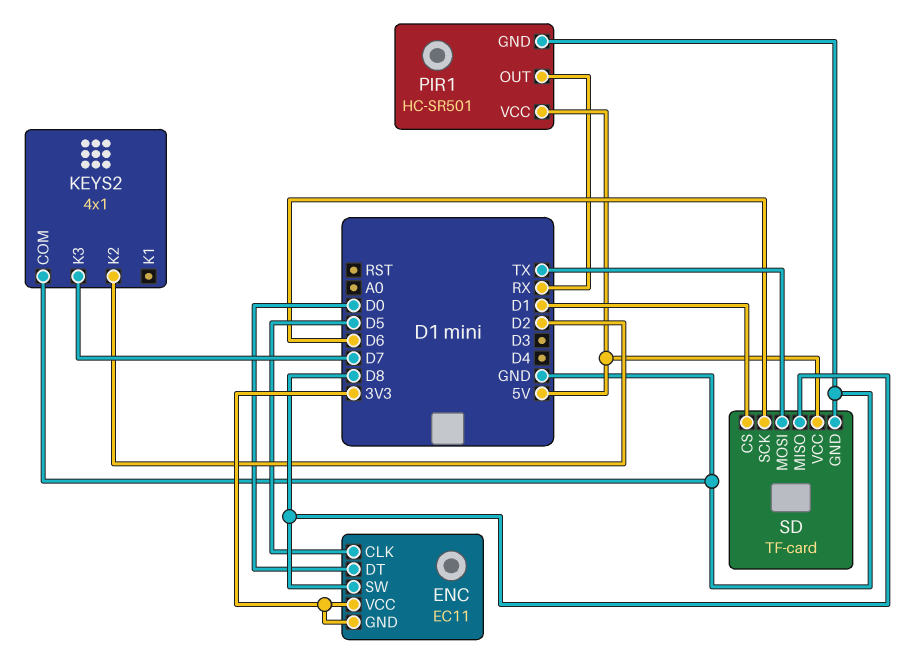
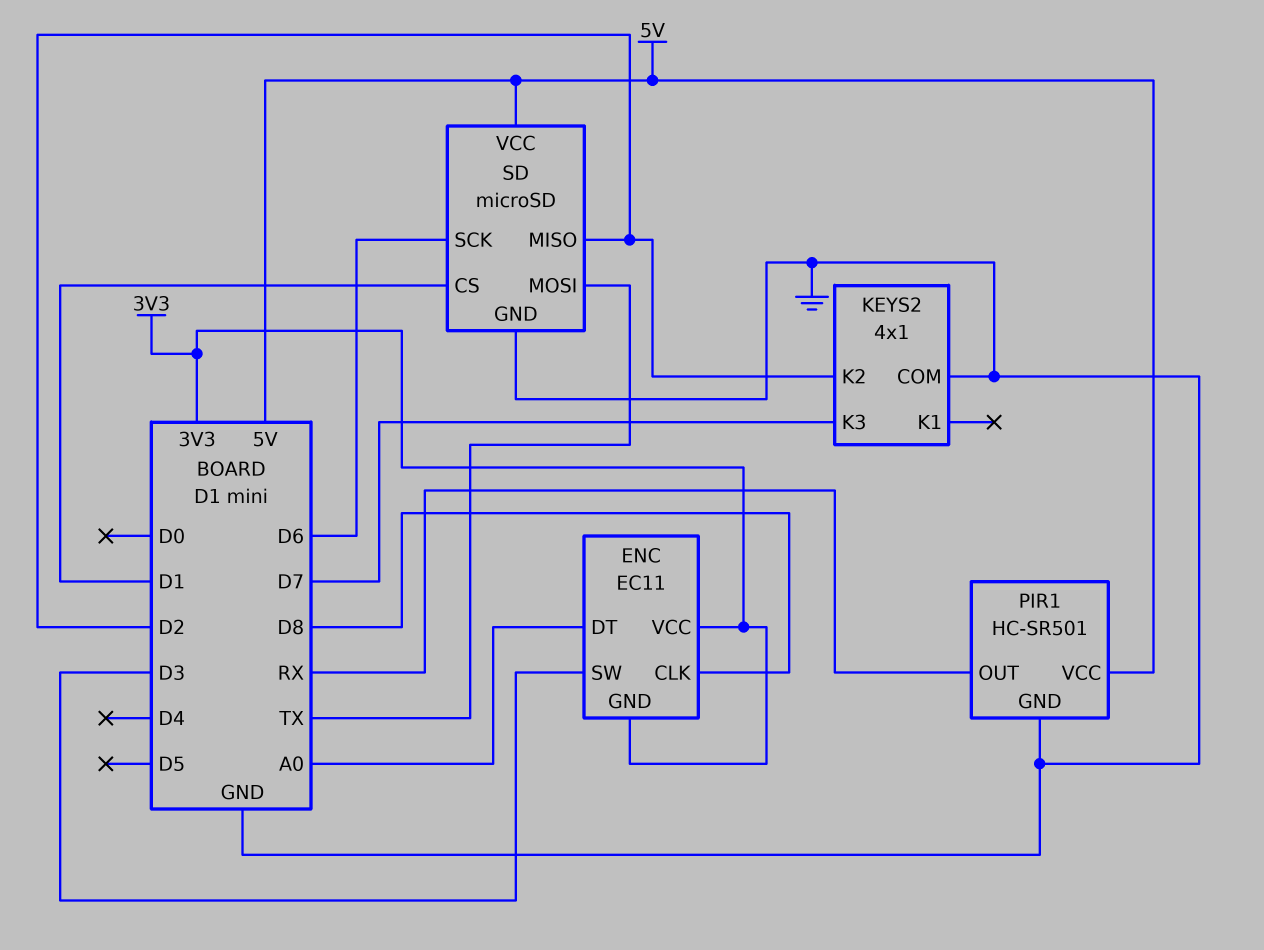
ENC pin CLK: D5 -> D8
ENC pin DT: D0 -> A0
ENC pin SW: D8 -> D3
SD: TF-card -> microSD
SD pin MISO: D8 -> D2

